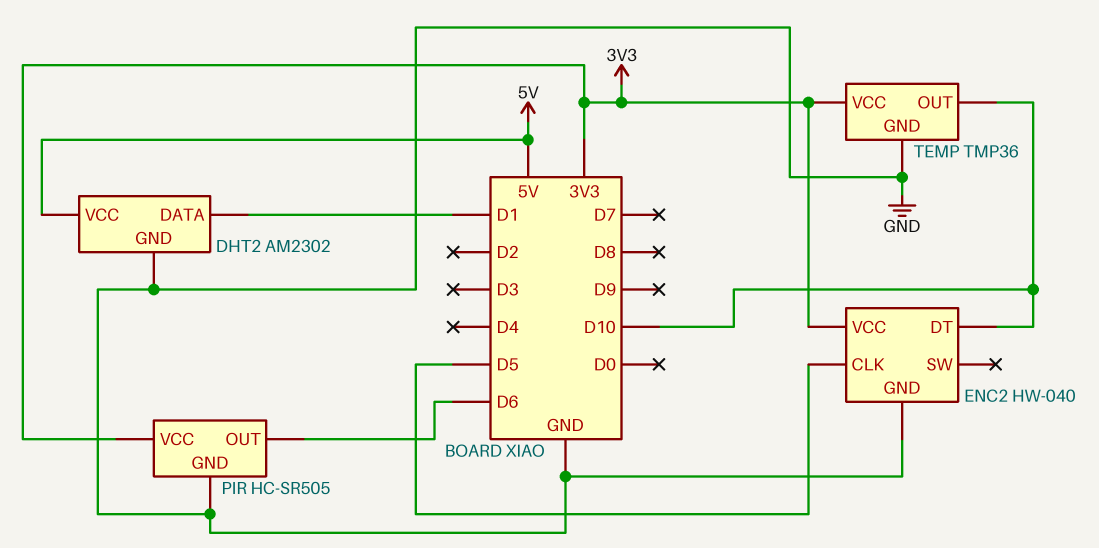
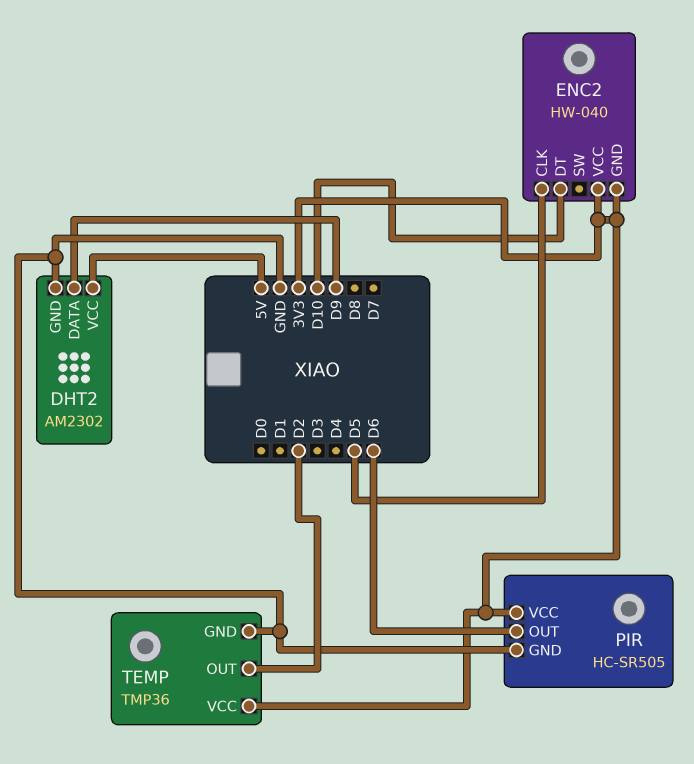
DHT2 pin DATA: D1 -> D9
ENC2 pin GND: GND -> 3V3
TEMP pin OUT: D10 -> D2

